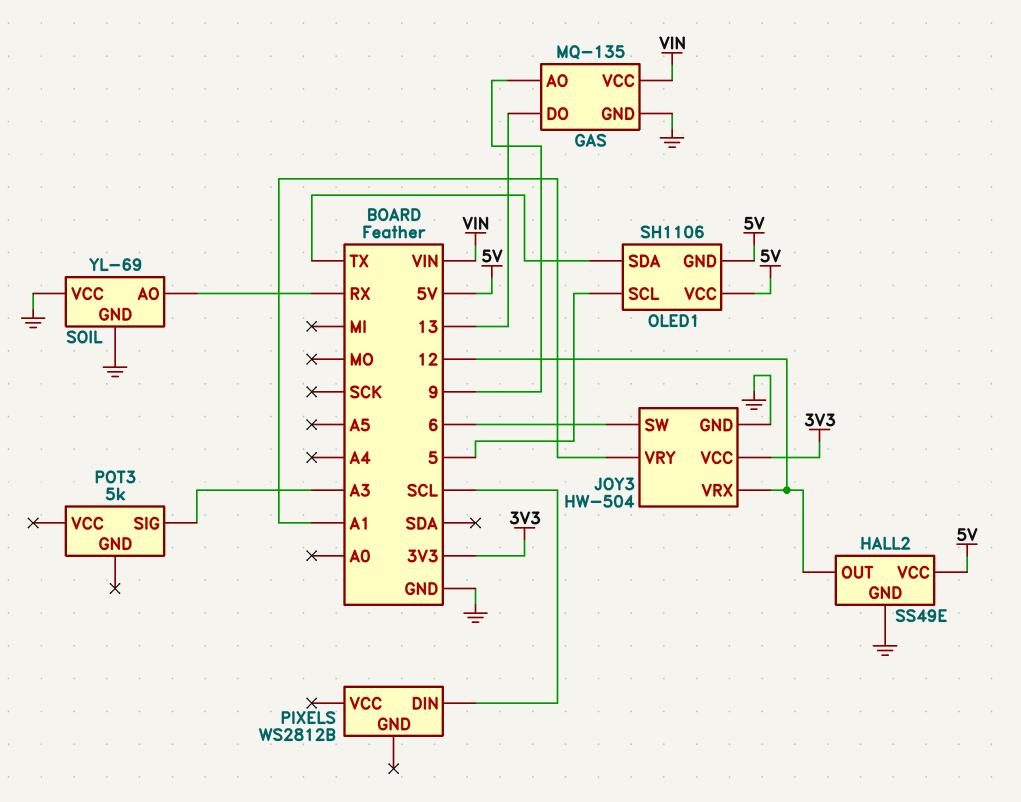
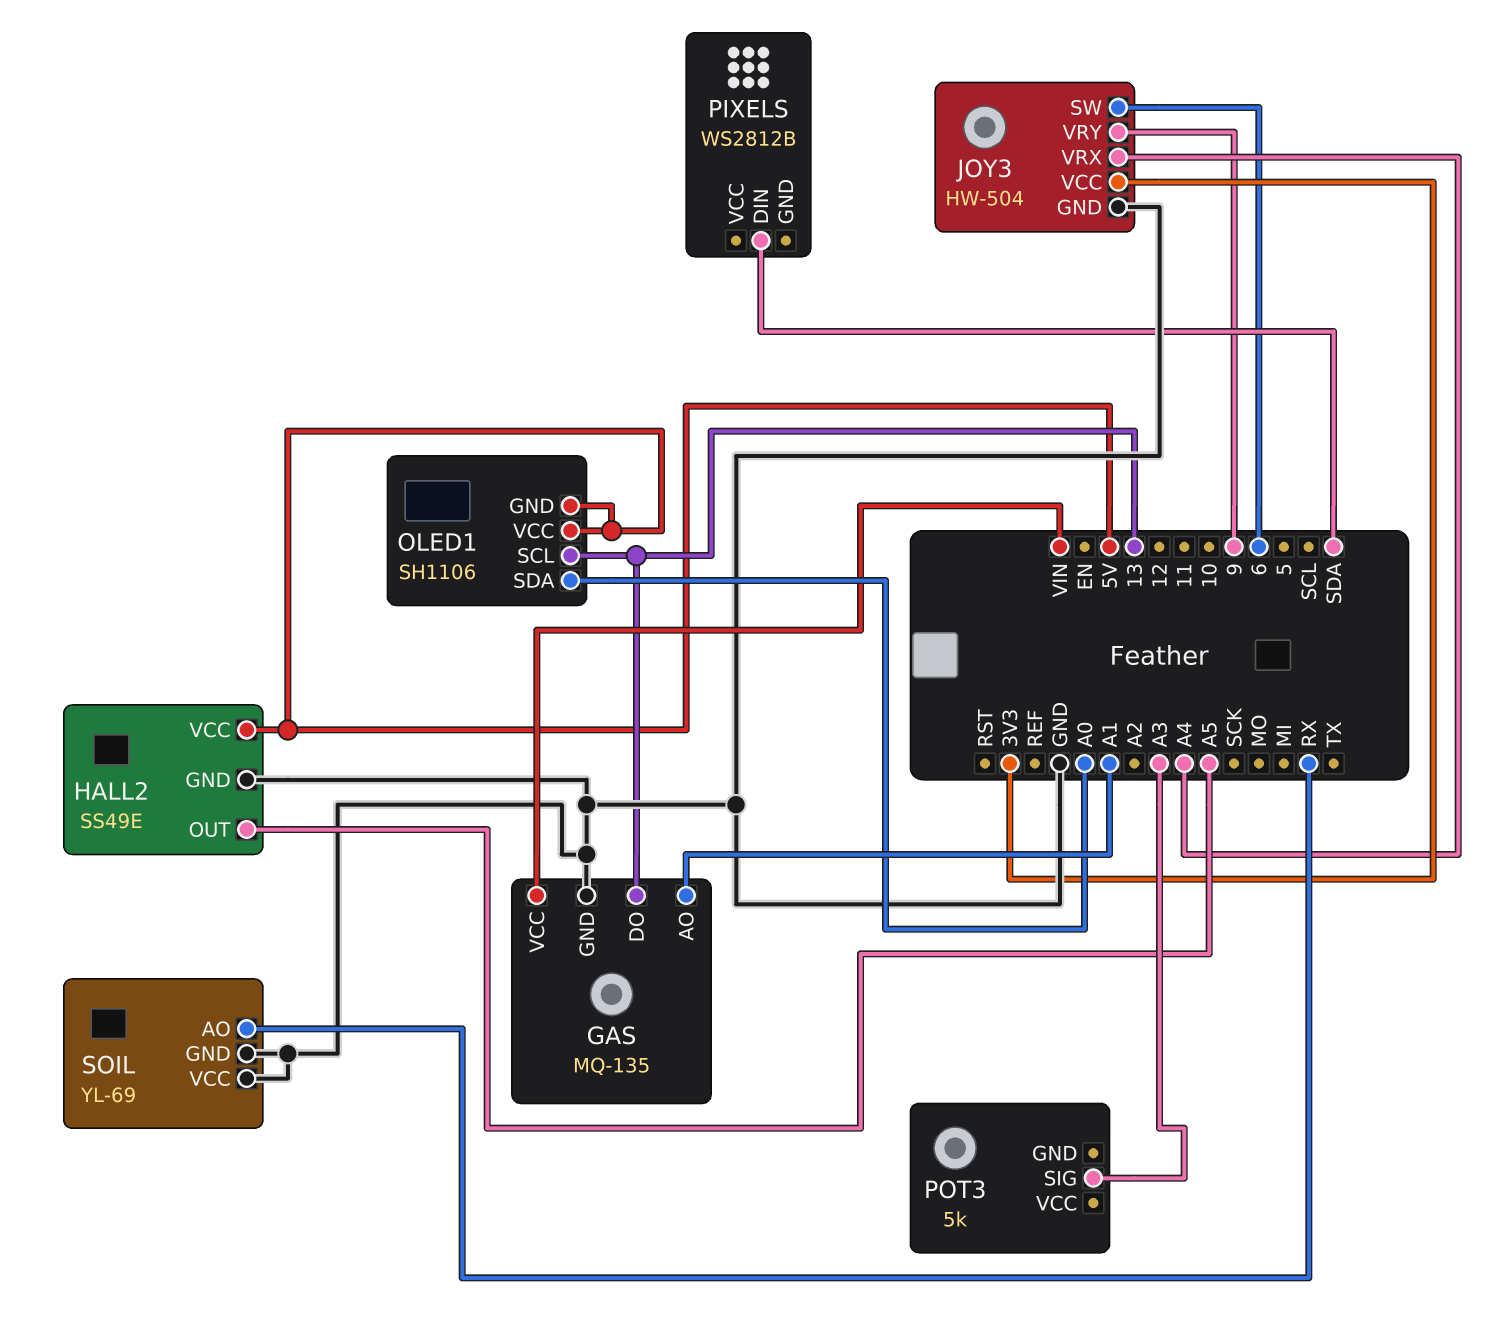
GAS pin AO: 9 -> A1
HALL2 pin OUT: 12 -> A5
JOY3 pin VRX: 12 -> A4
JOY3 pin VRY: A1 -> 9
OLED1 pin SCL: 5 -> 13
OLED1 pin SDA: TX -> A0
PIXELS pin DIN: SCL -> SDA

